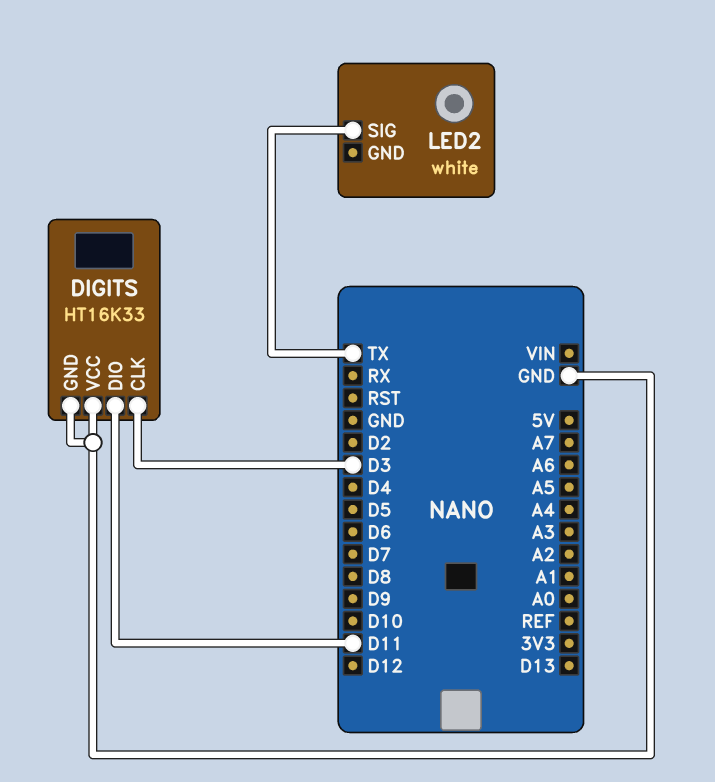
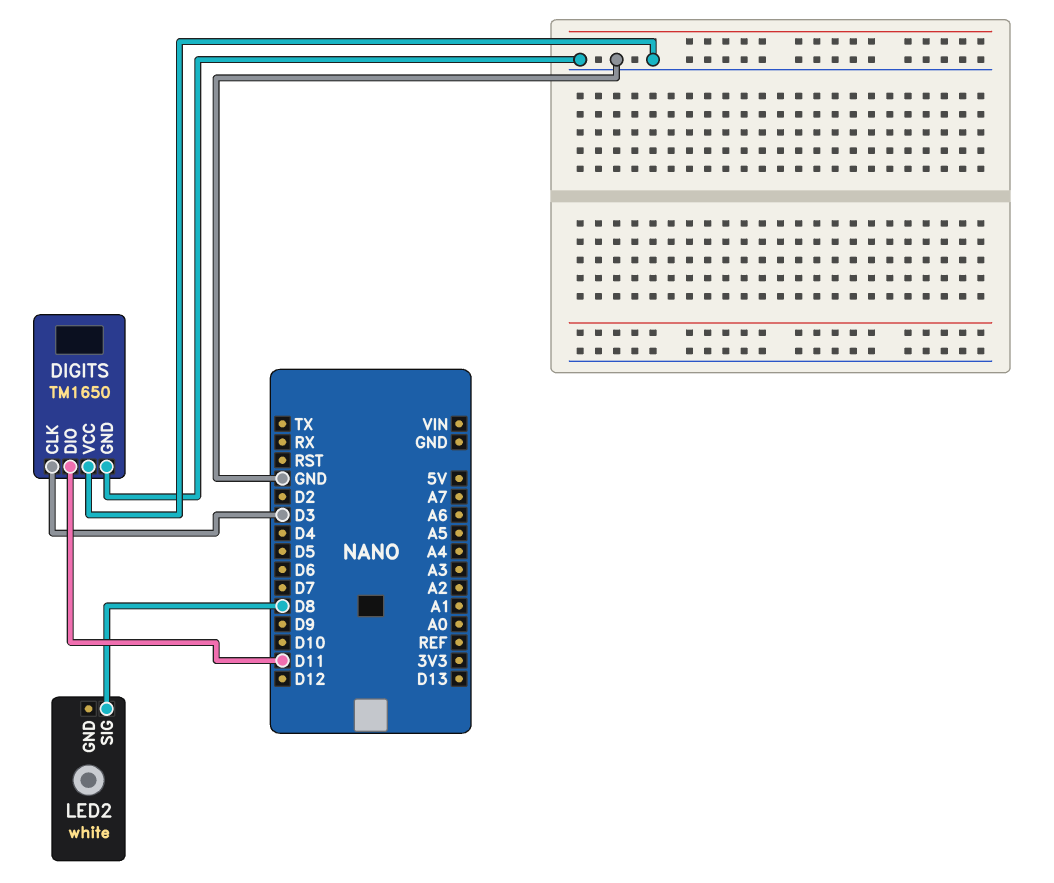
DIGITS: HT16K33 -> TM1650
LED2 pin SIG: TX -> D8

